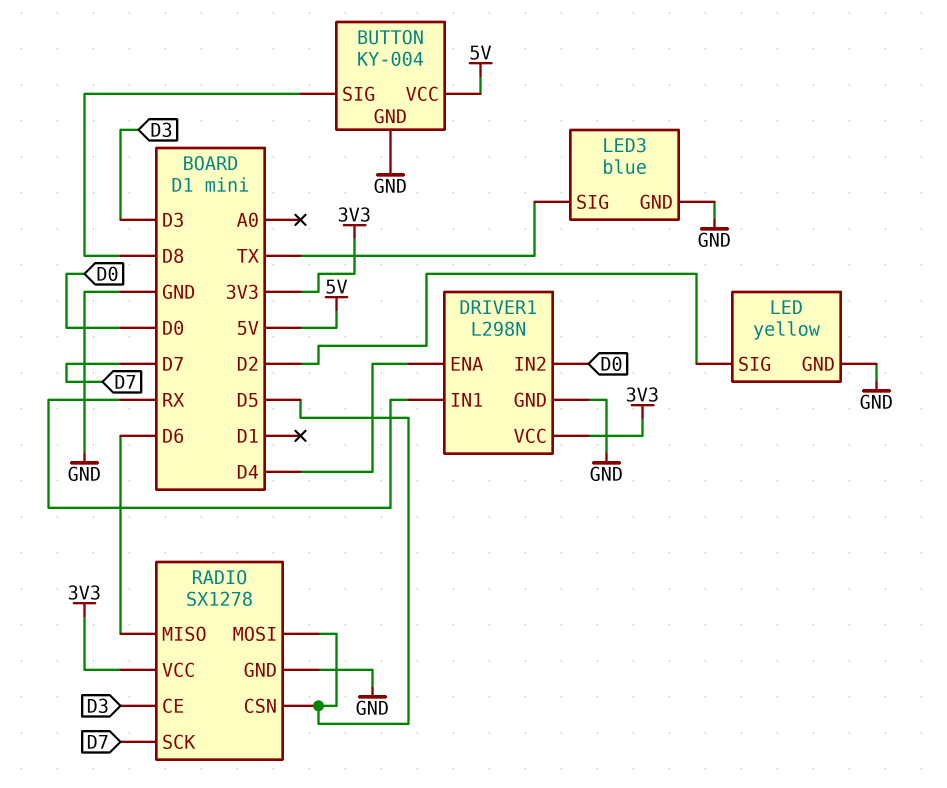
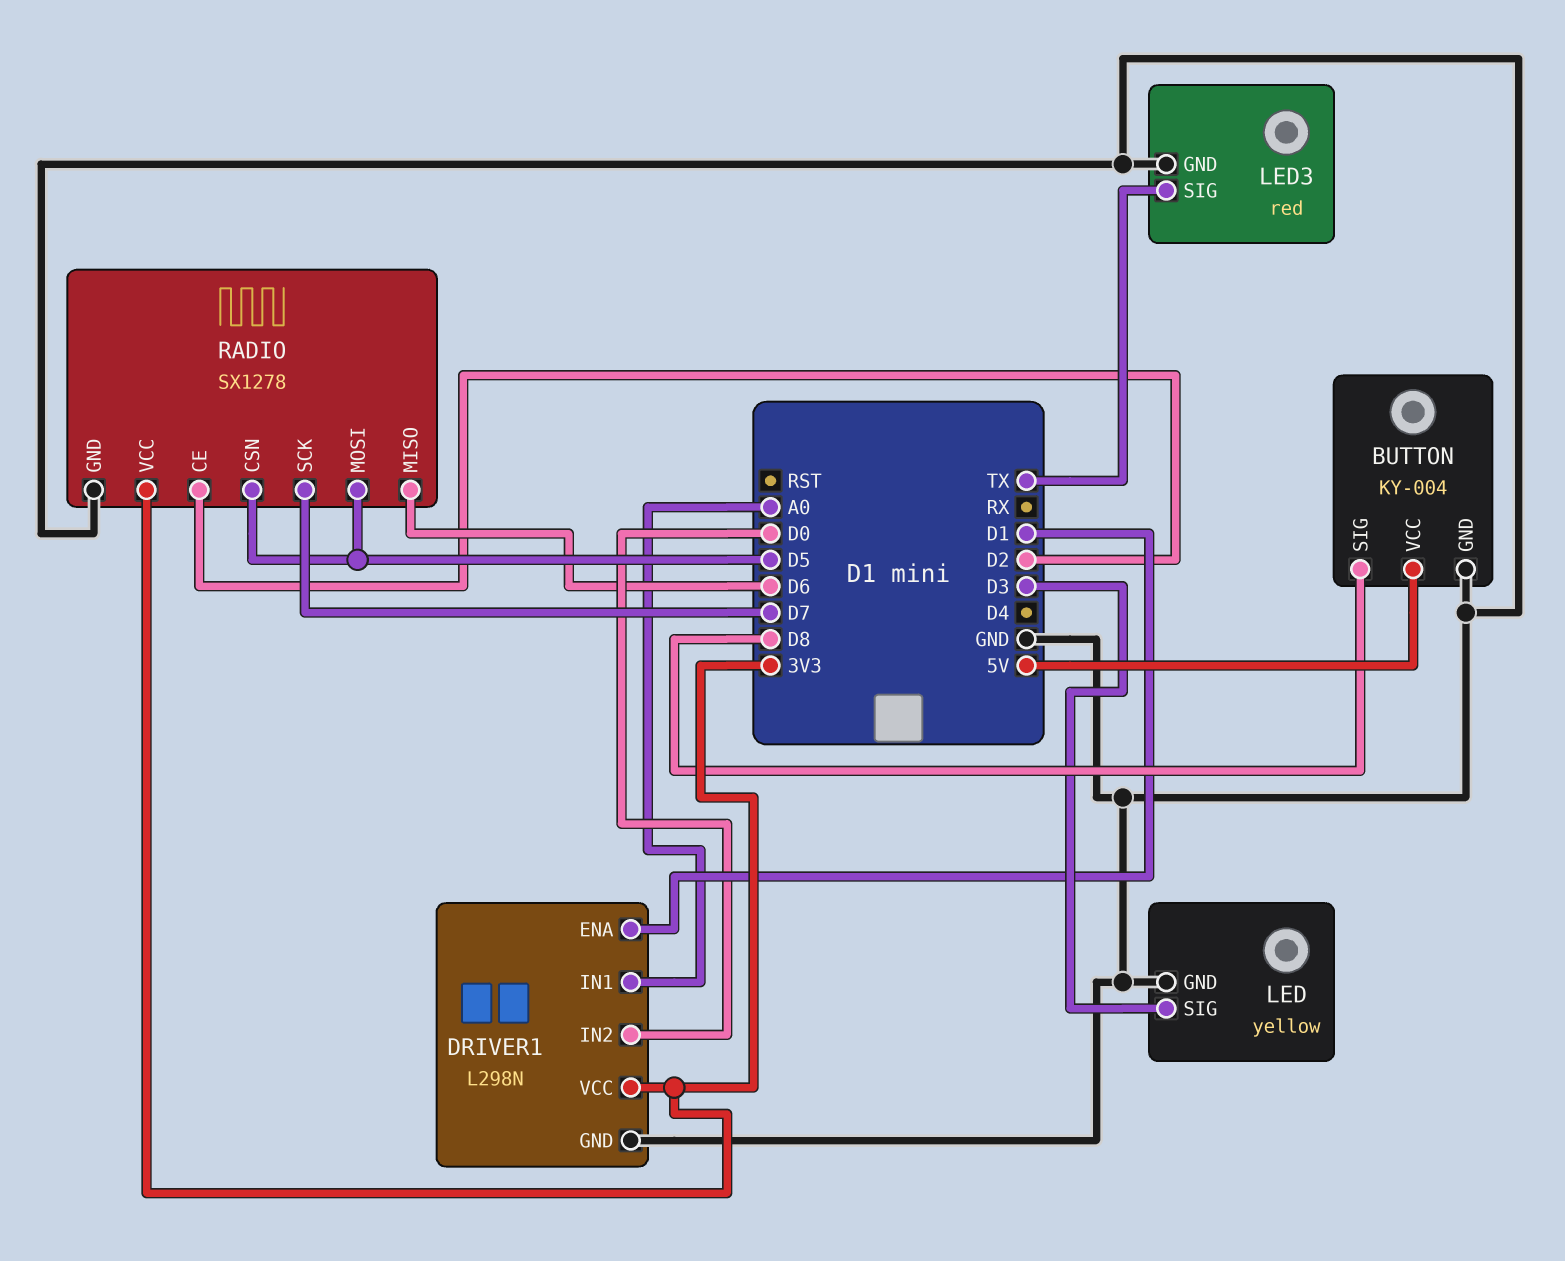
DRIVER1 pin ENA: D4 -> D1
DRIVER1 pin IN1: RX -> A0
LED pin SIG: D2 -> D3
LED3: blue -> red
RADIO pin CE: D3 -> D2

